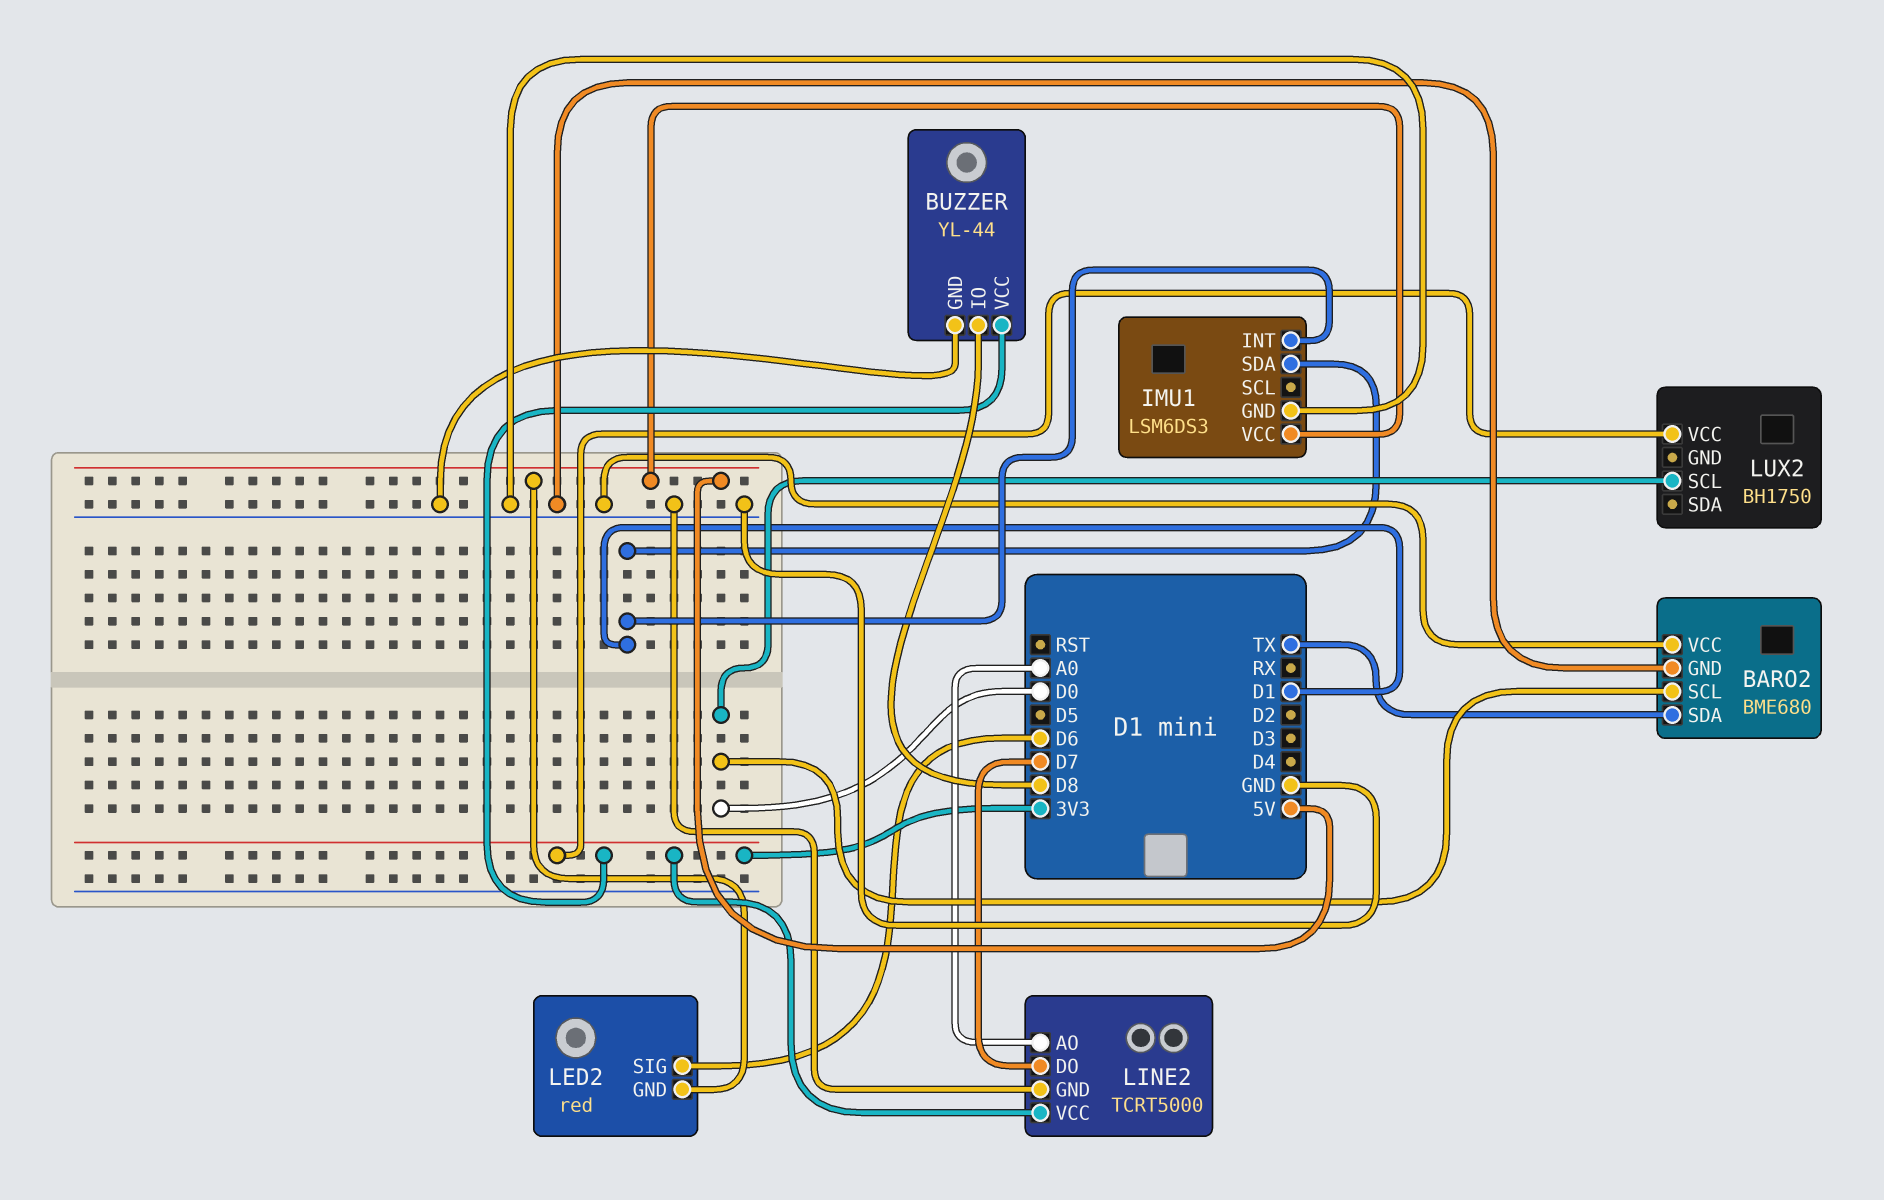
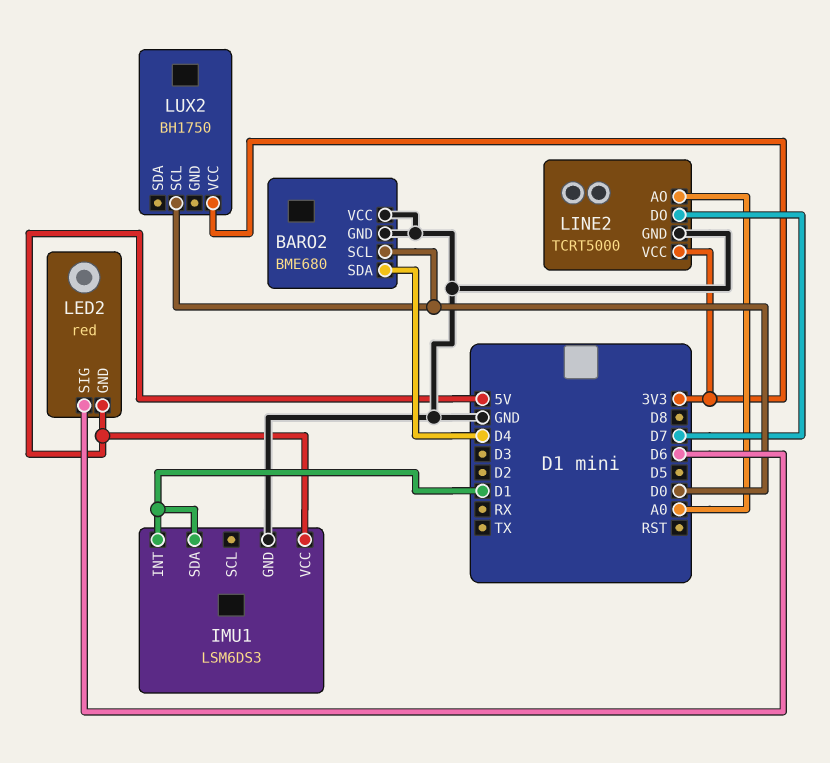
BARO2 pin SDA: TX -> D4
BUZZER: YL-44 -> none
BUZZER pin GND: GND -> none
BUZZER pin IO: D8 -> none
BUZZER pin VCC: 3V3 -> none

